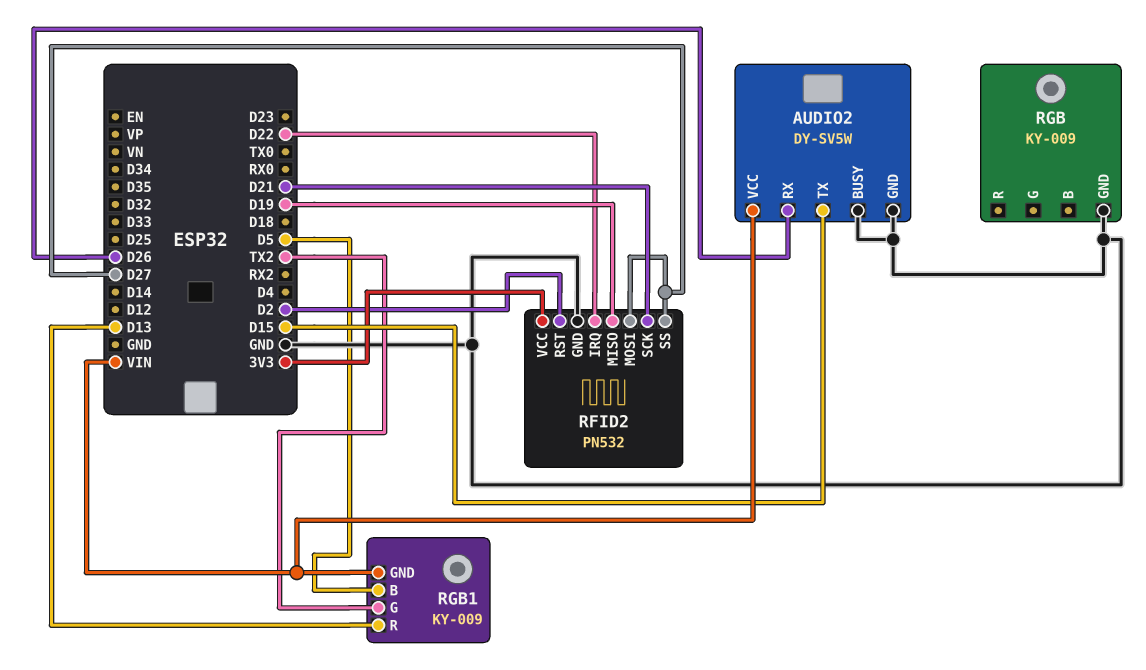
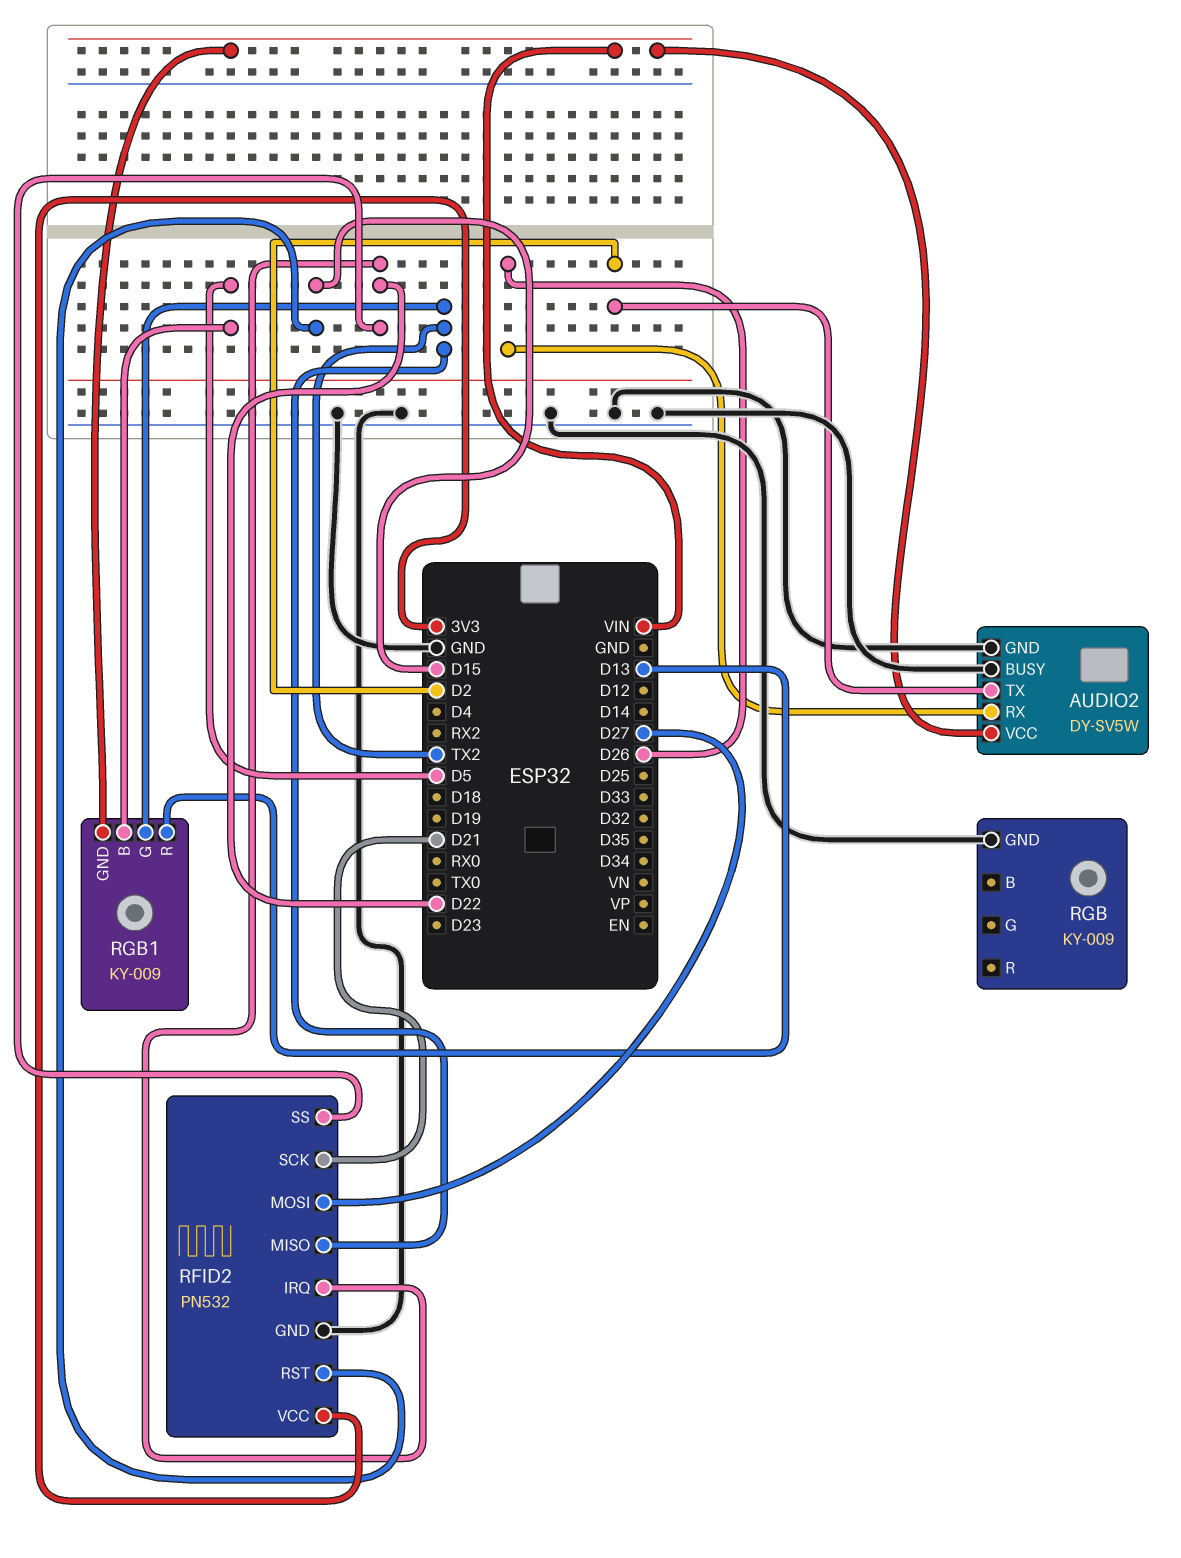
AUDIO2 pin TX: D15 -> D2
RFID2 pin MISO: D19 -> TX2
RFID2 pin RST: D2 -> D15
RFID2 pin SS: D27 -> D22

